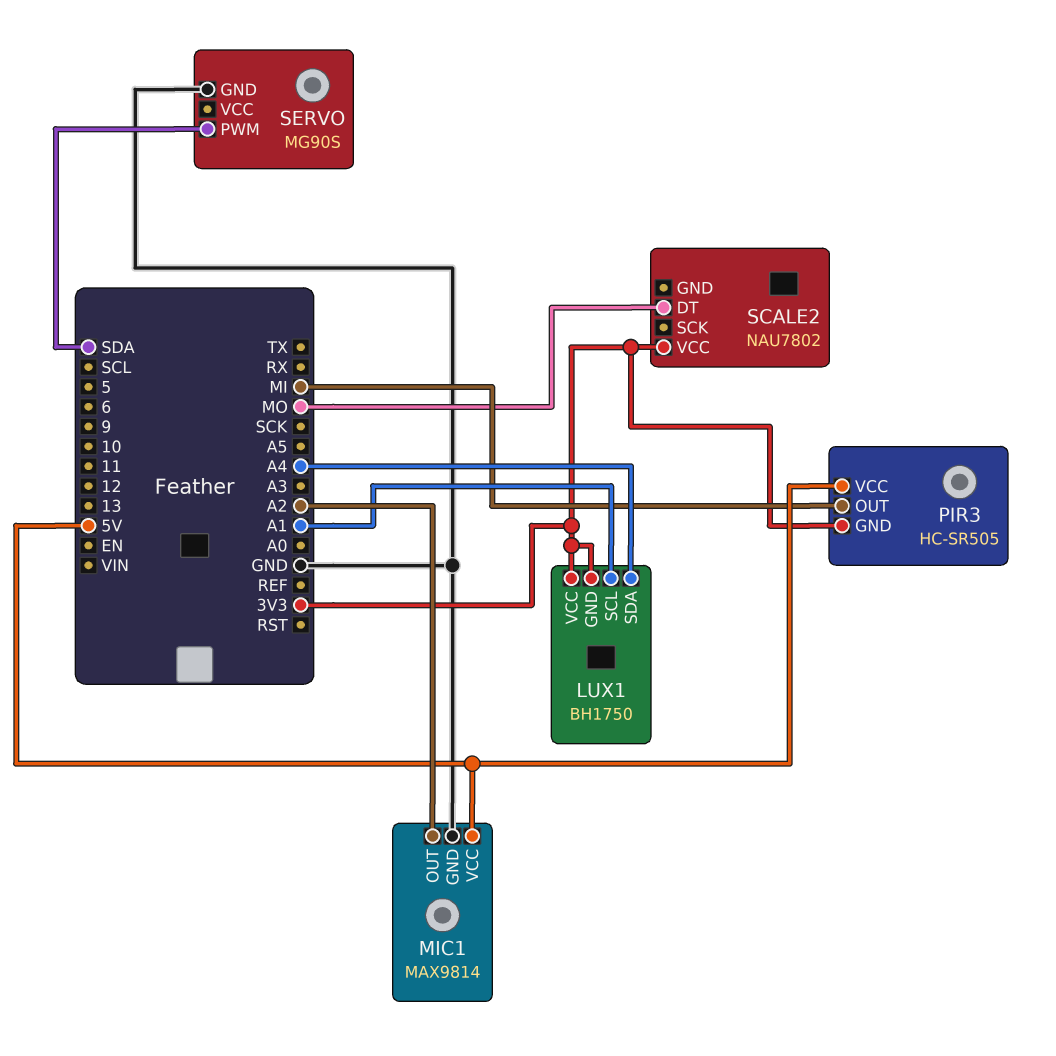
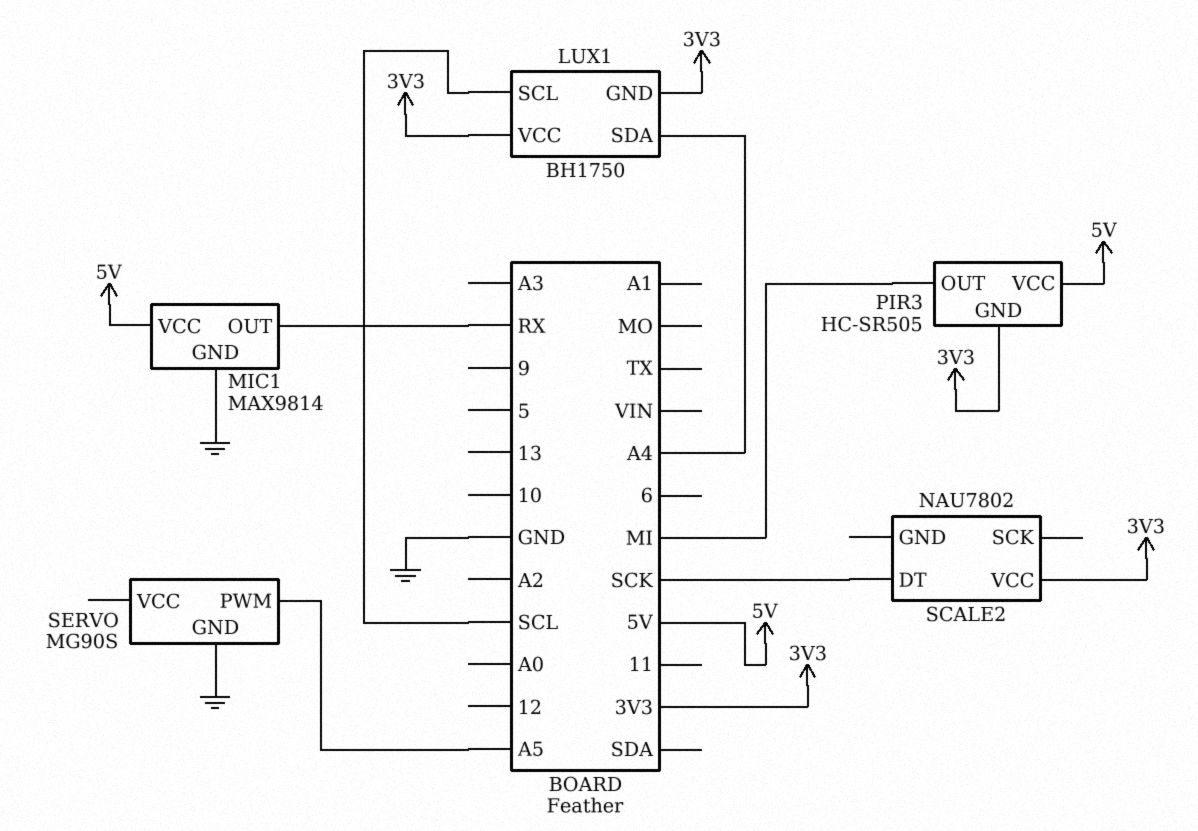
LUX1 pin SCL: A1 -> SCL
MIC1 pin OUT: A2 -> RX
SCALE2 pin DT: MO -> SCK
SERVO pin PWM: SDA -> A5

